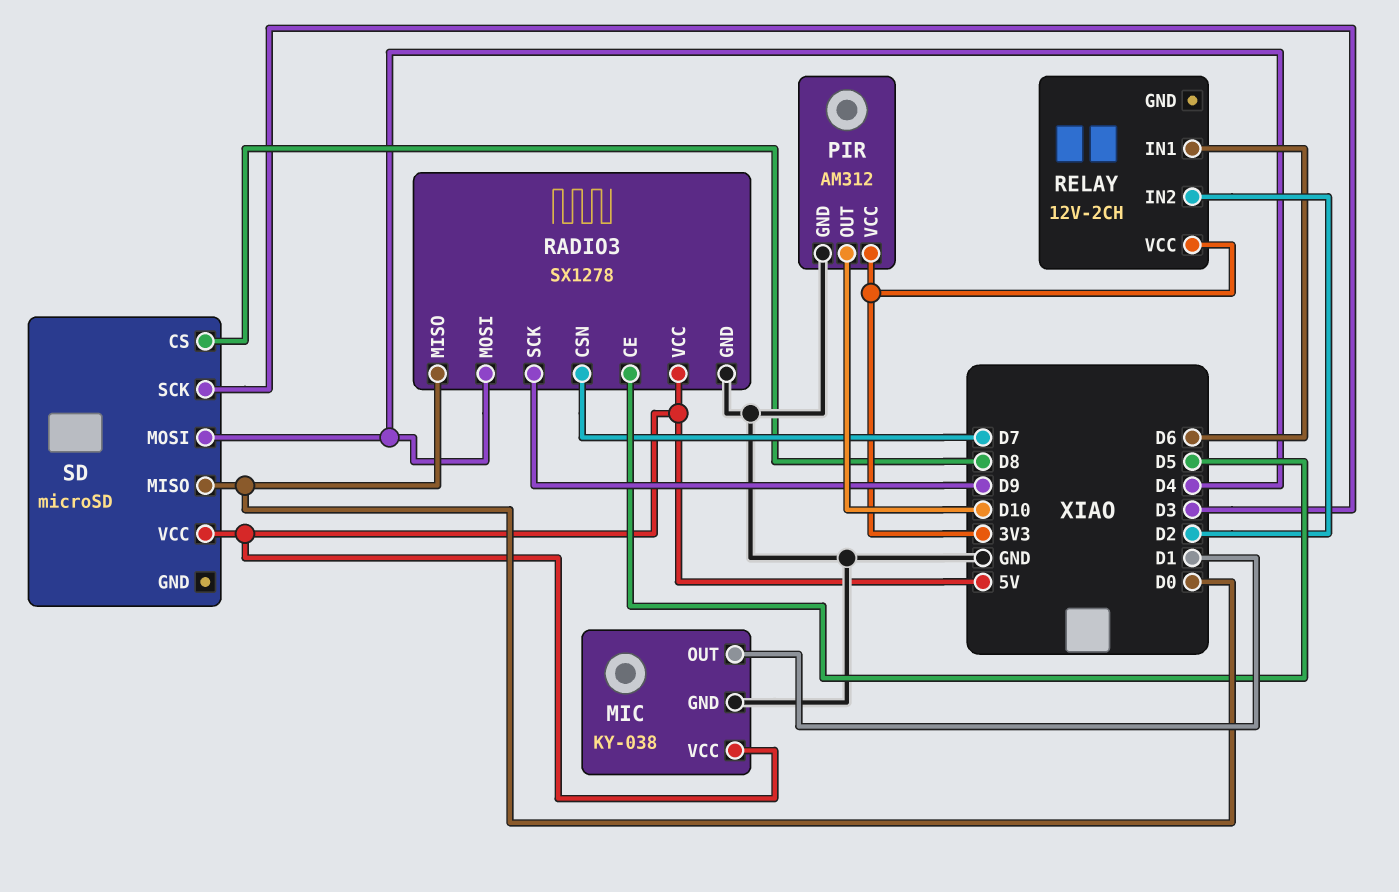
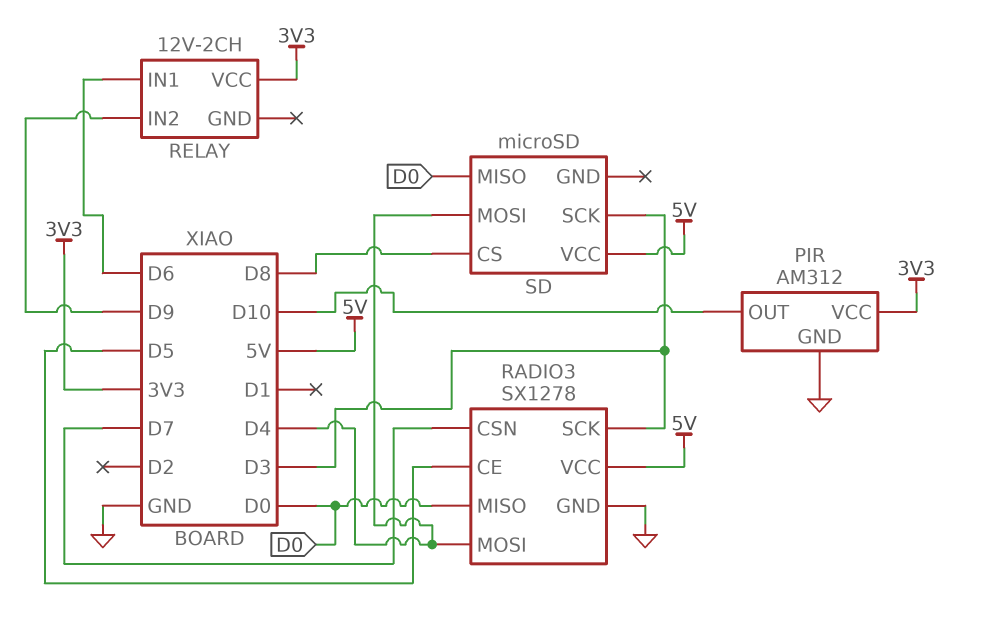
MIC: KY-038 -> none
MIC pin GND: GND -> none
MIC pin OUT: D1 -> none
MIC pin VCC: 5V -> none
RADIO3 pin SCK: D9 -> D3
RELAY pin IN2: D2 -> D9

